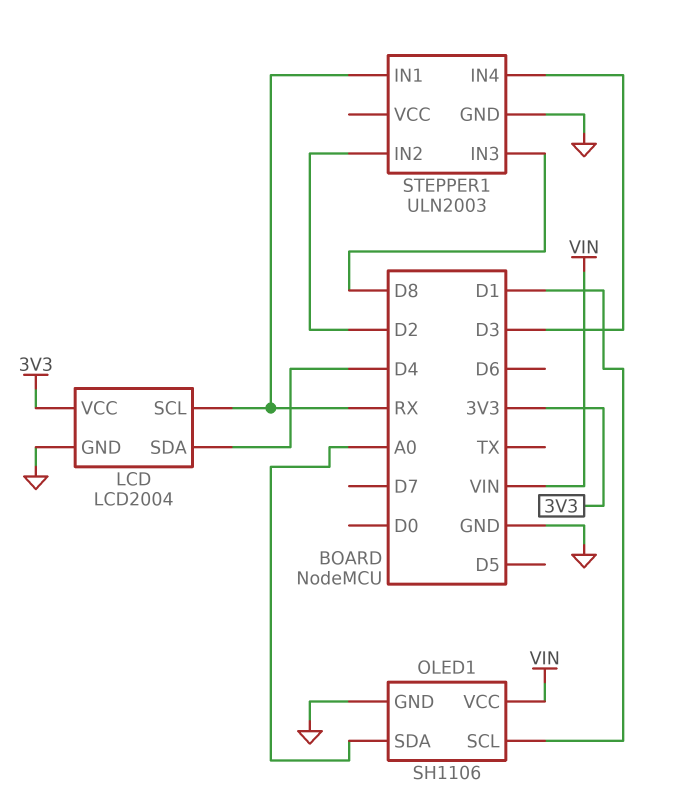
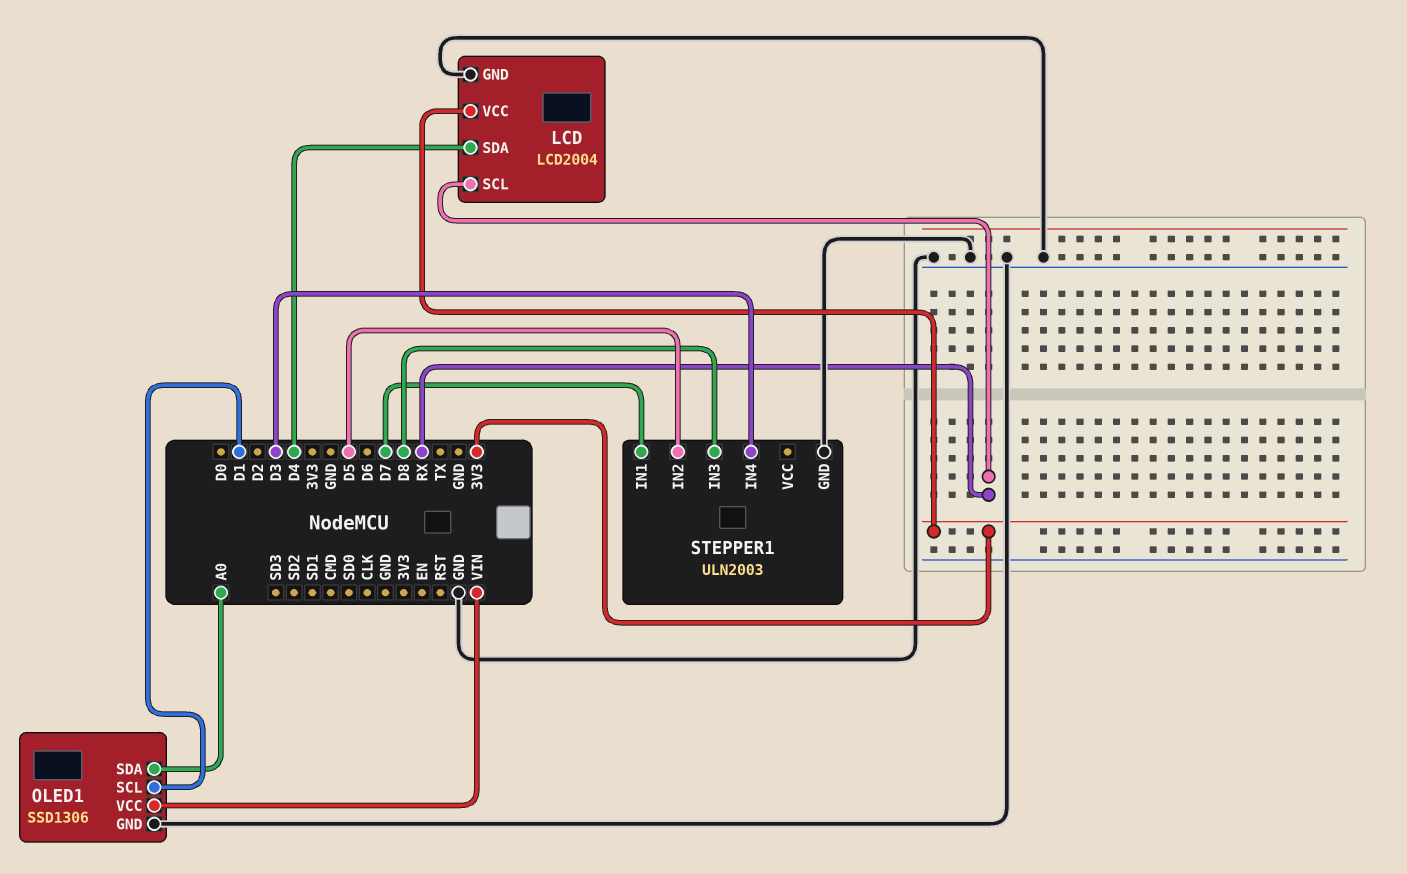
OLED1: SH1106 -> SSD1306
STEPPER1 pin IN1: RX -> D7
STEPPER1 pin IN2: D2 -> D5

